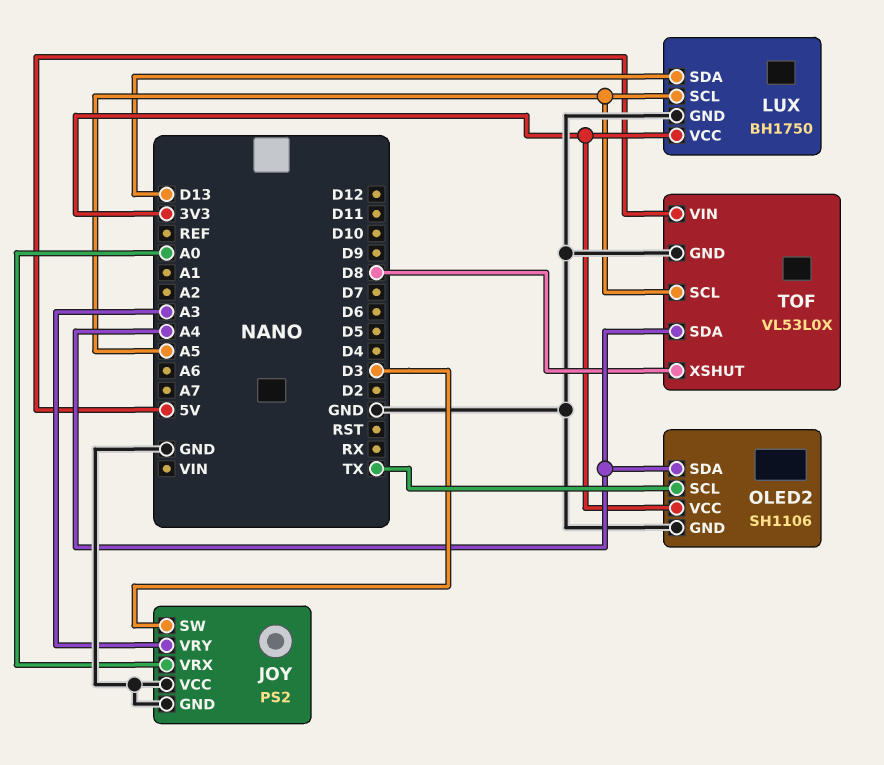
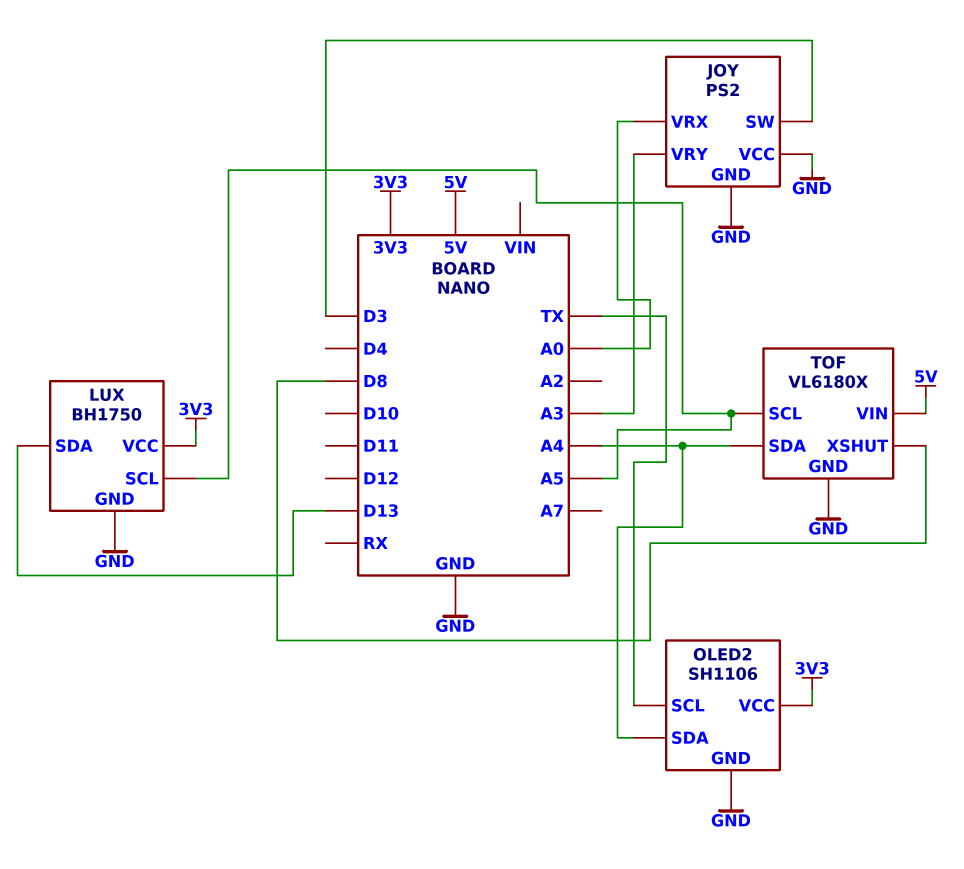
TOF: VL53L0X -> VL6180X

